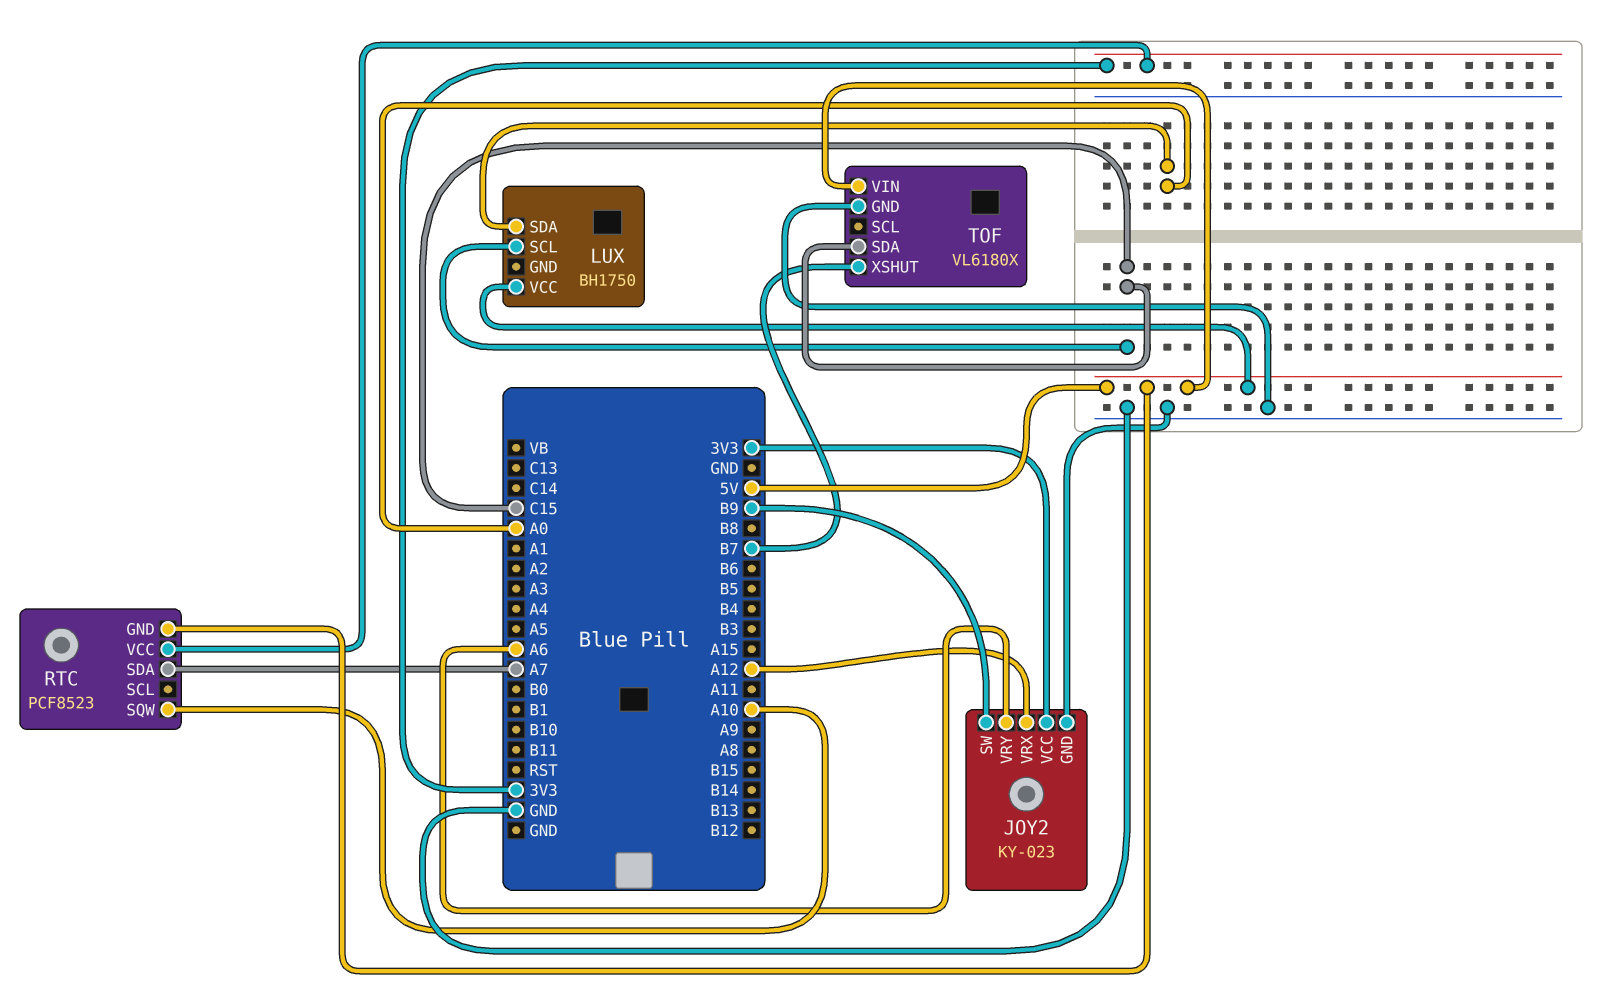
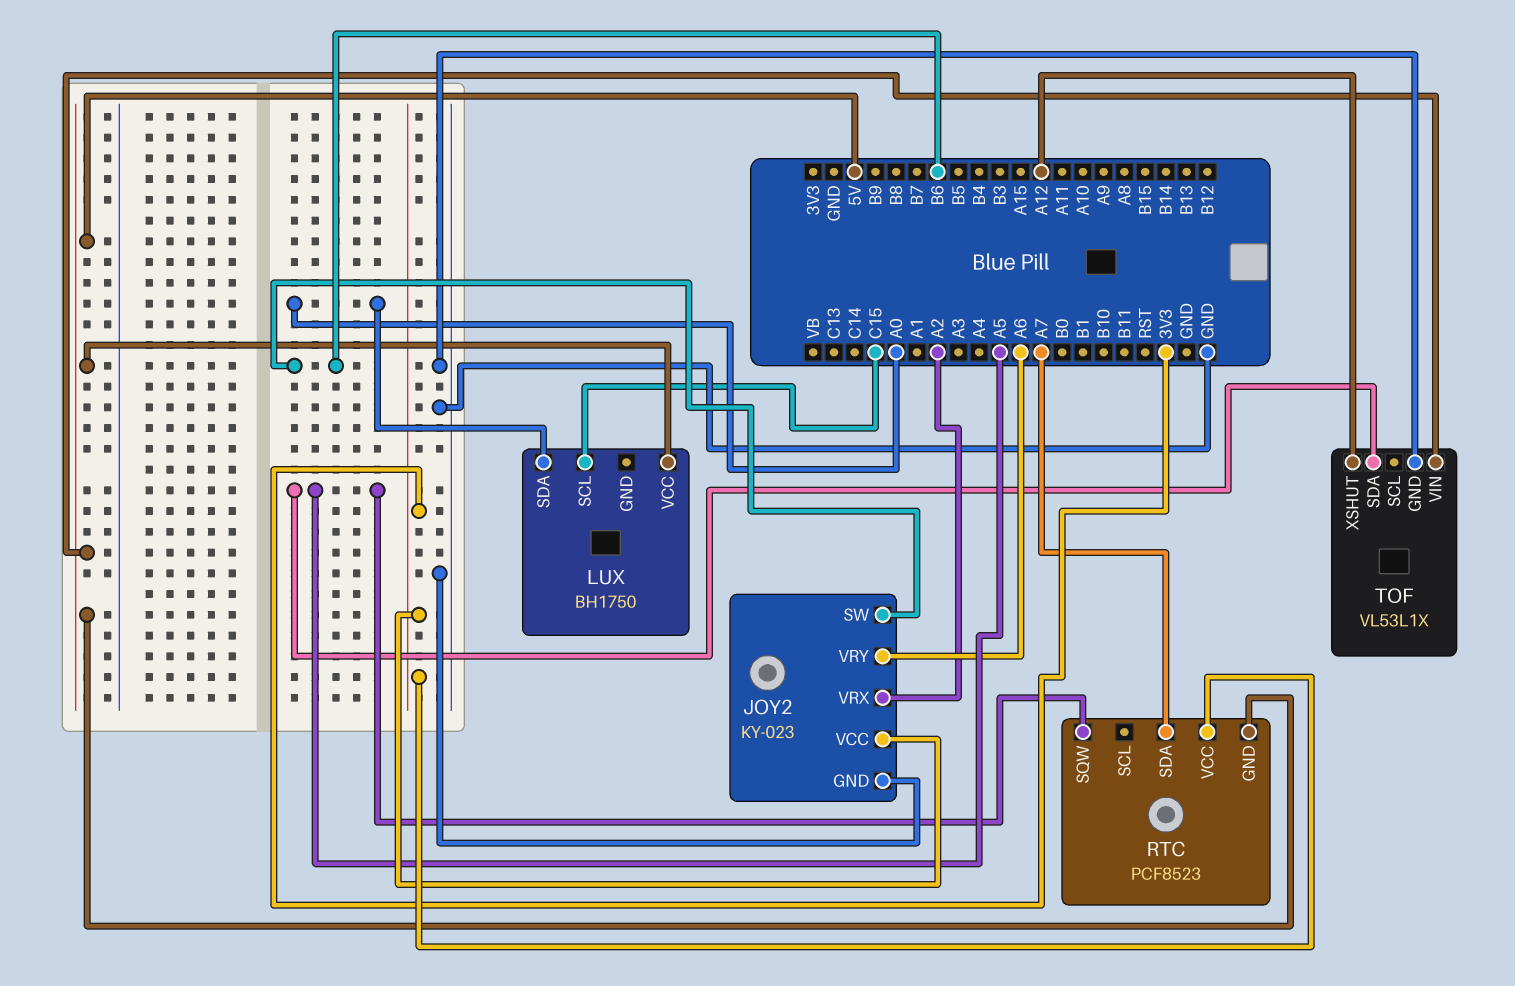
JOY2 pin SW: B9 -> B6
JOY2 pin VRX: A12 -> A2
RTC pin SQW: A10 -> A5
TOF: VL6180X -> VL53L1X
TOF pin SDA: C15 -> A5
TOF pin XSHUT: B7 -> A12

